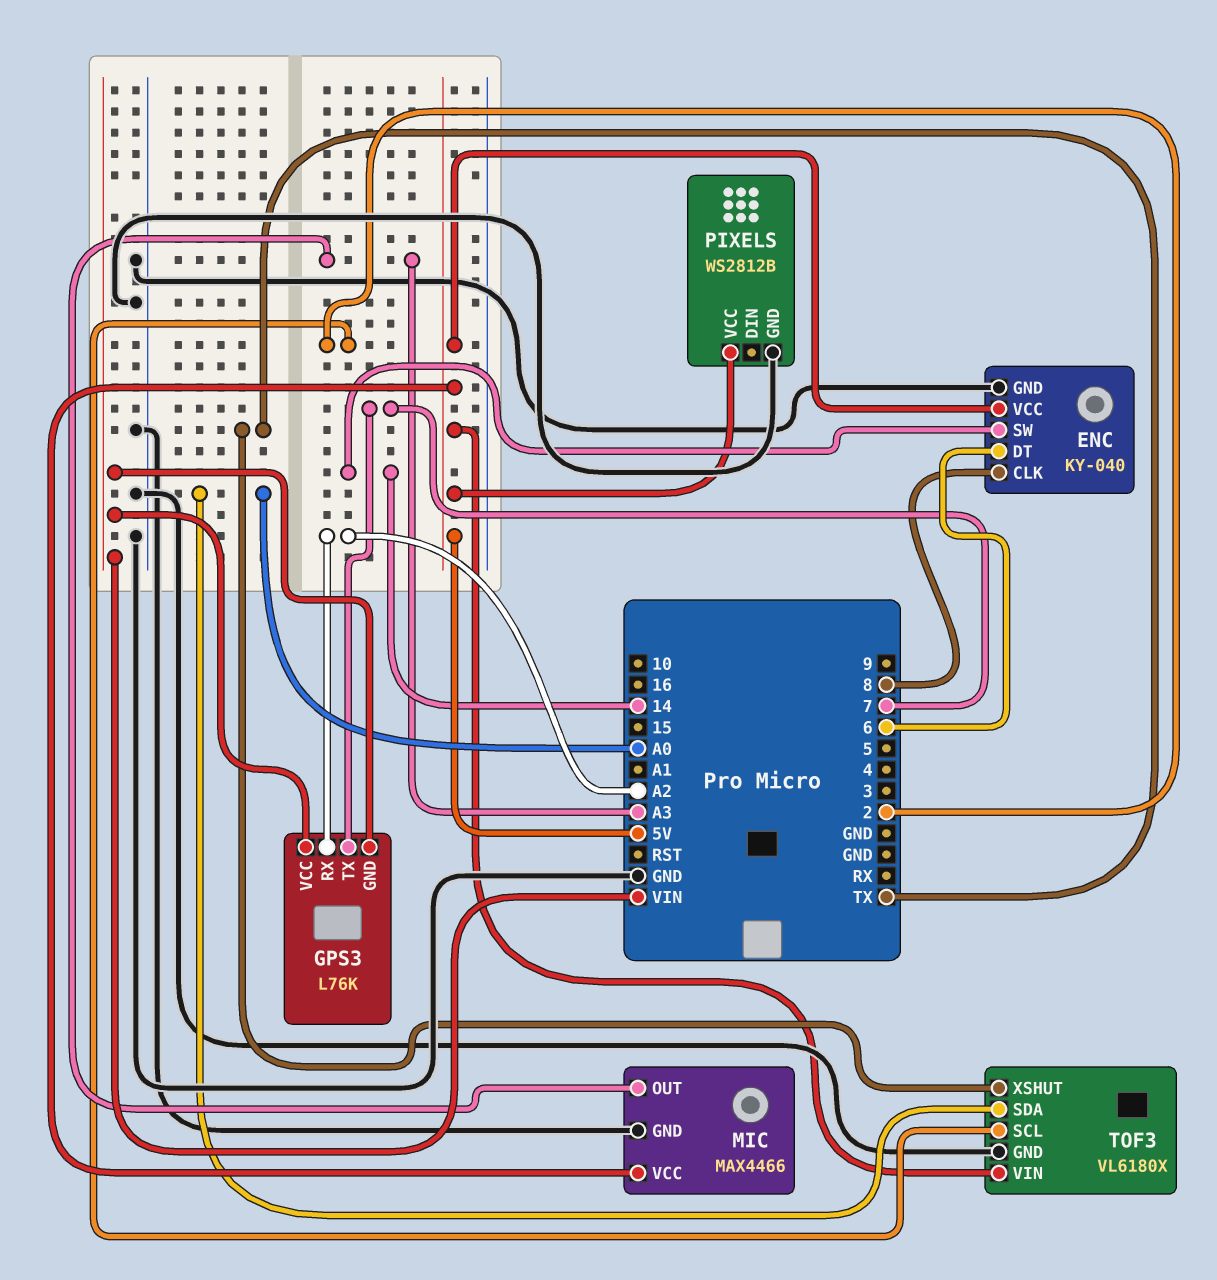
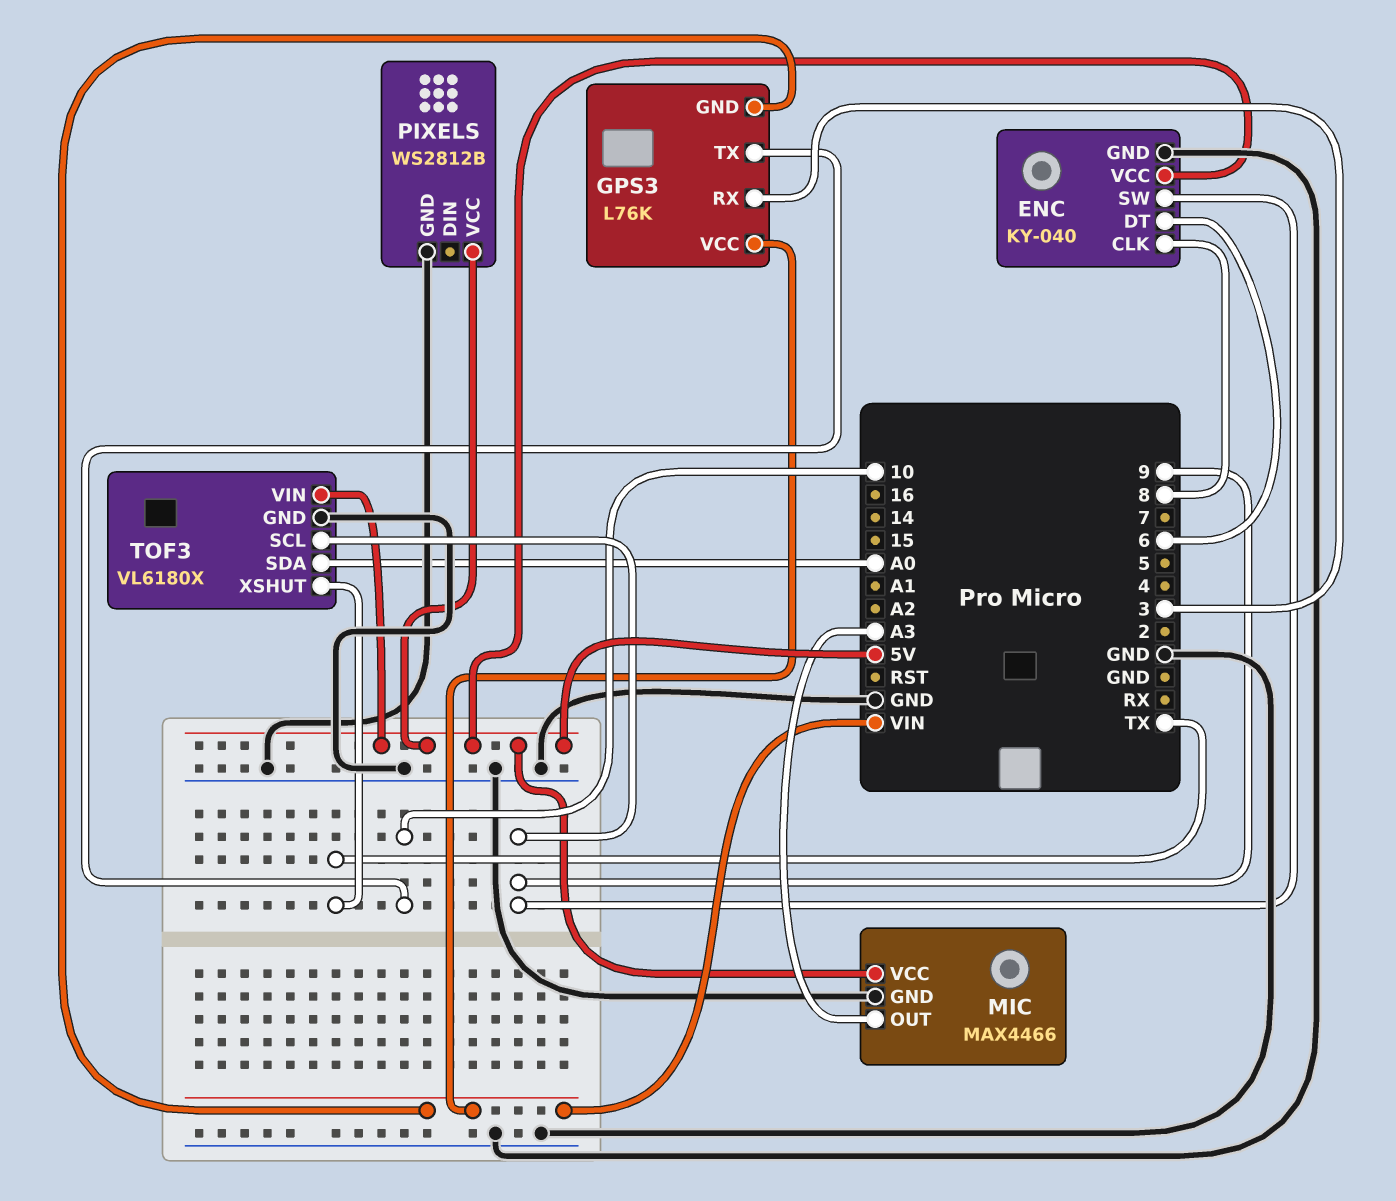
ENC pin SW: 14 -> 9
GPS3 pin RX: A2 -> 3
GPS3 pin TX: 7 -> 10
TOF3 pin SCL: 2 -> 9

